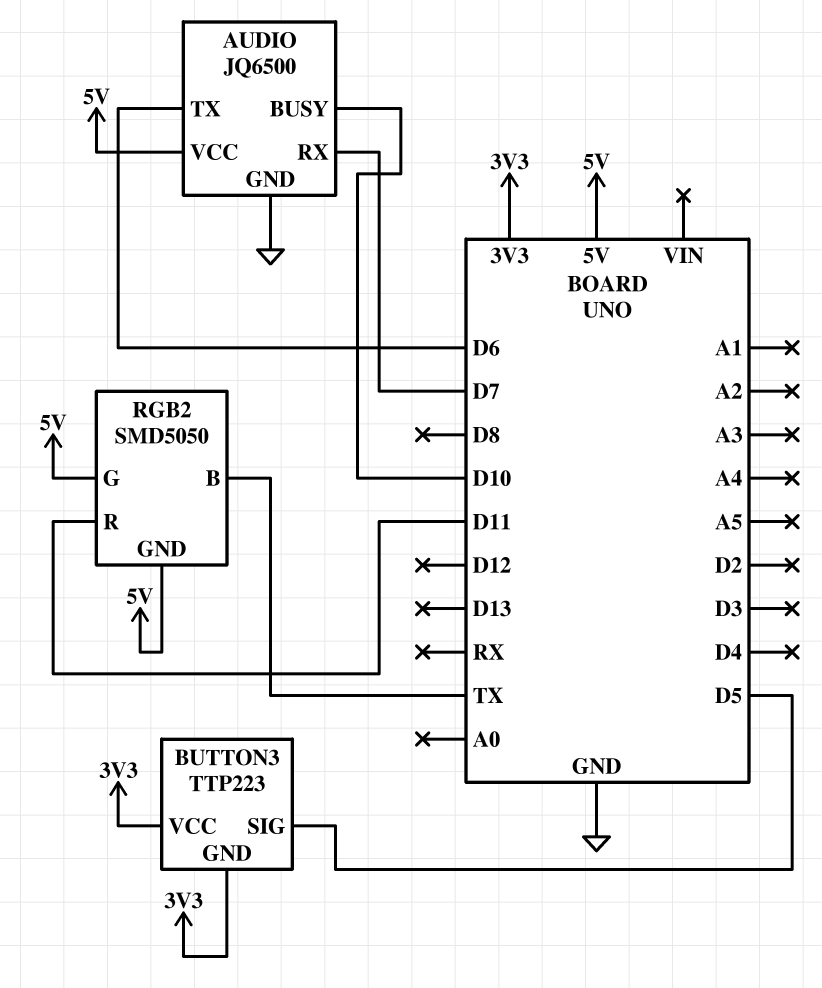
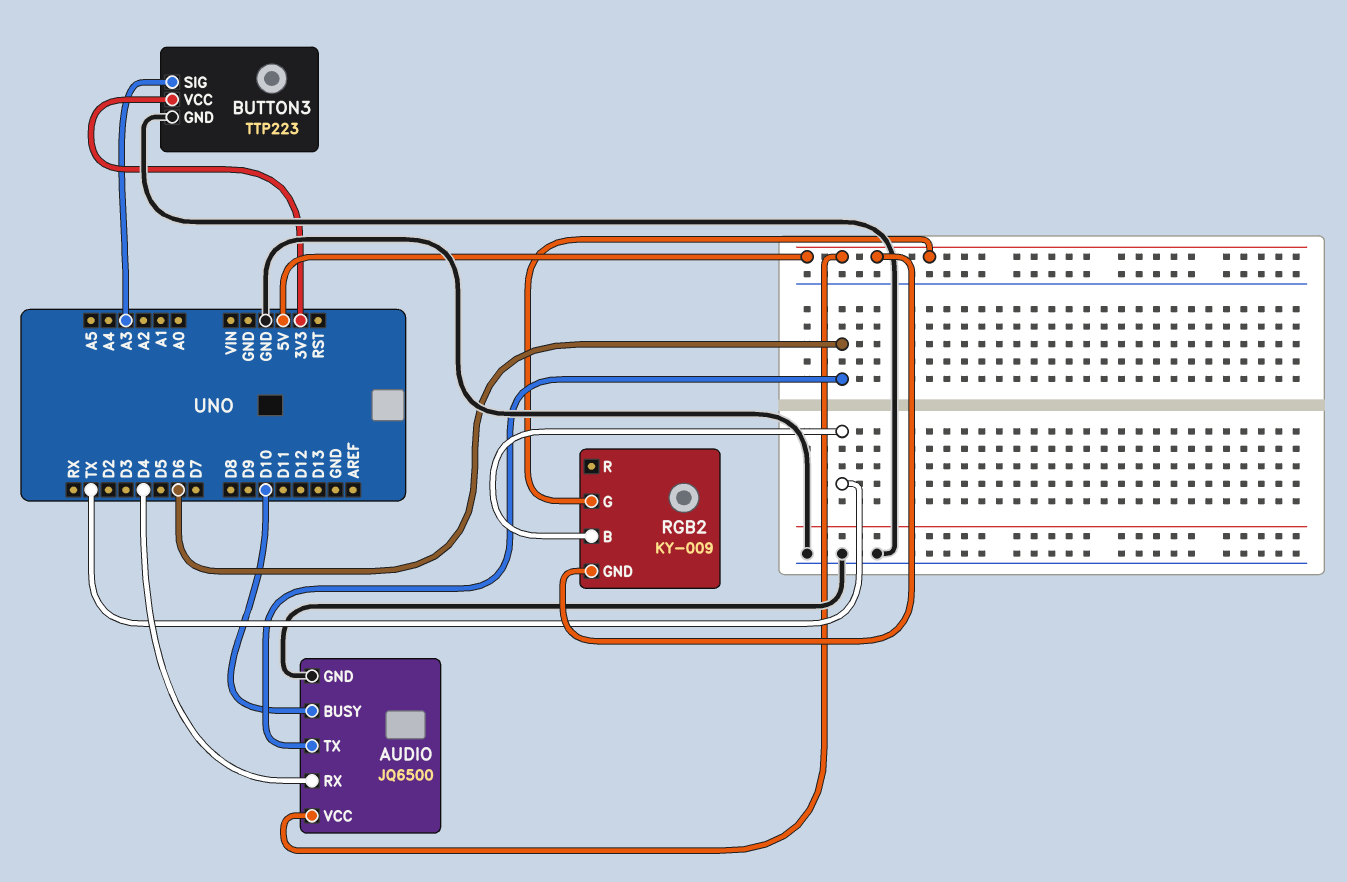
AUDIO pin RX: D7 -> D4
BUTTON3 pin GND: 3V3 -> GND
BUTTON3 pin SIG: D5 -> A3
RGB2: SMD5050 -> KY-009
RGB2 pin R: D11 -> none

